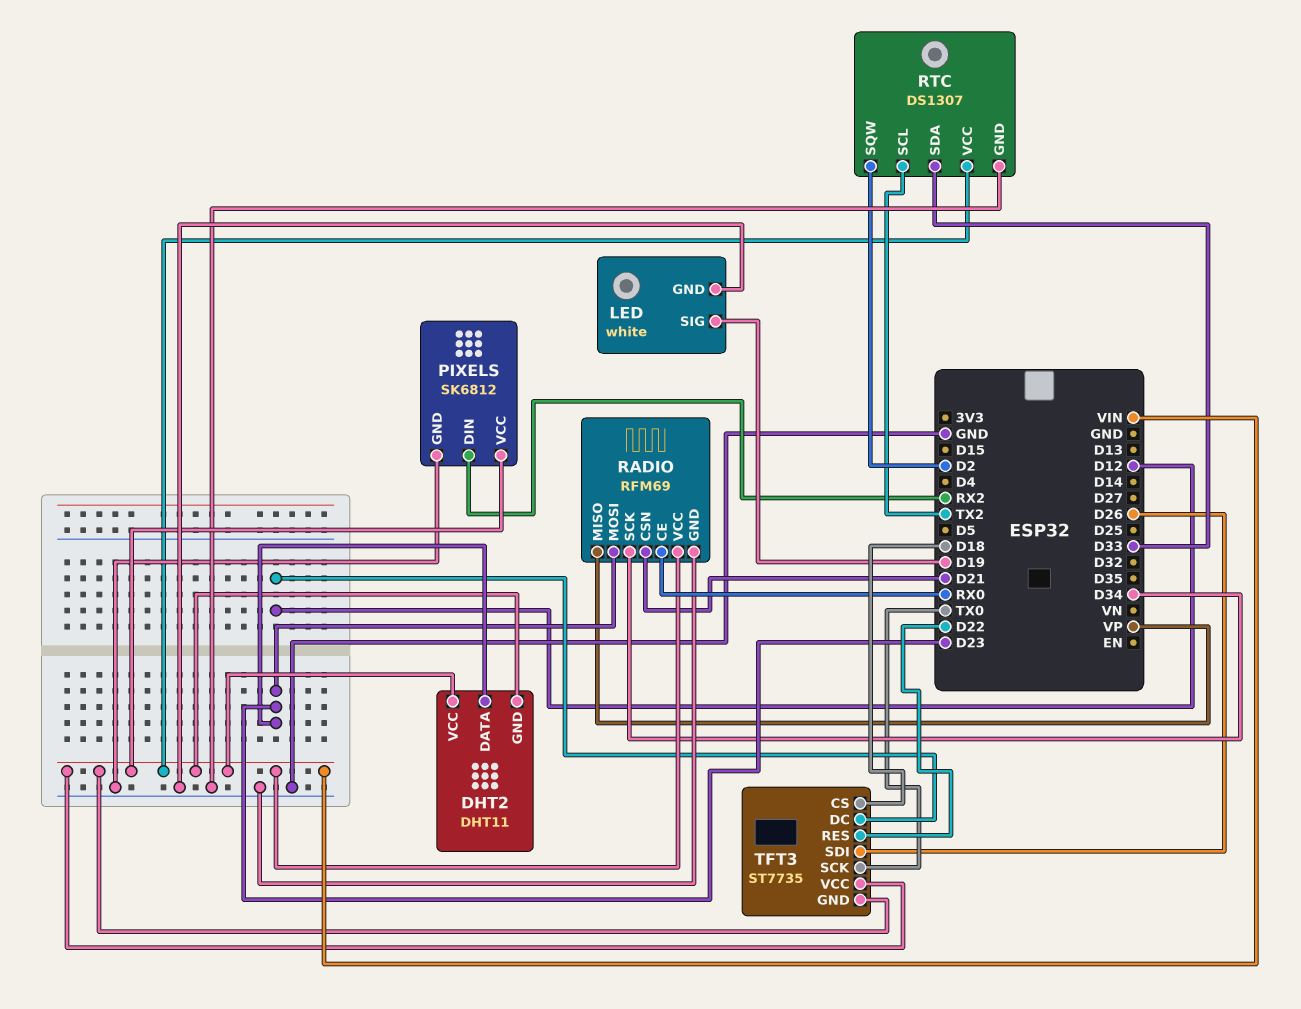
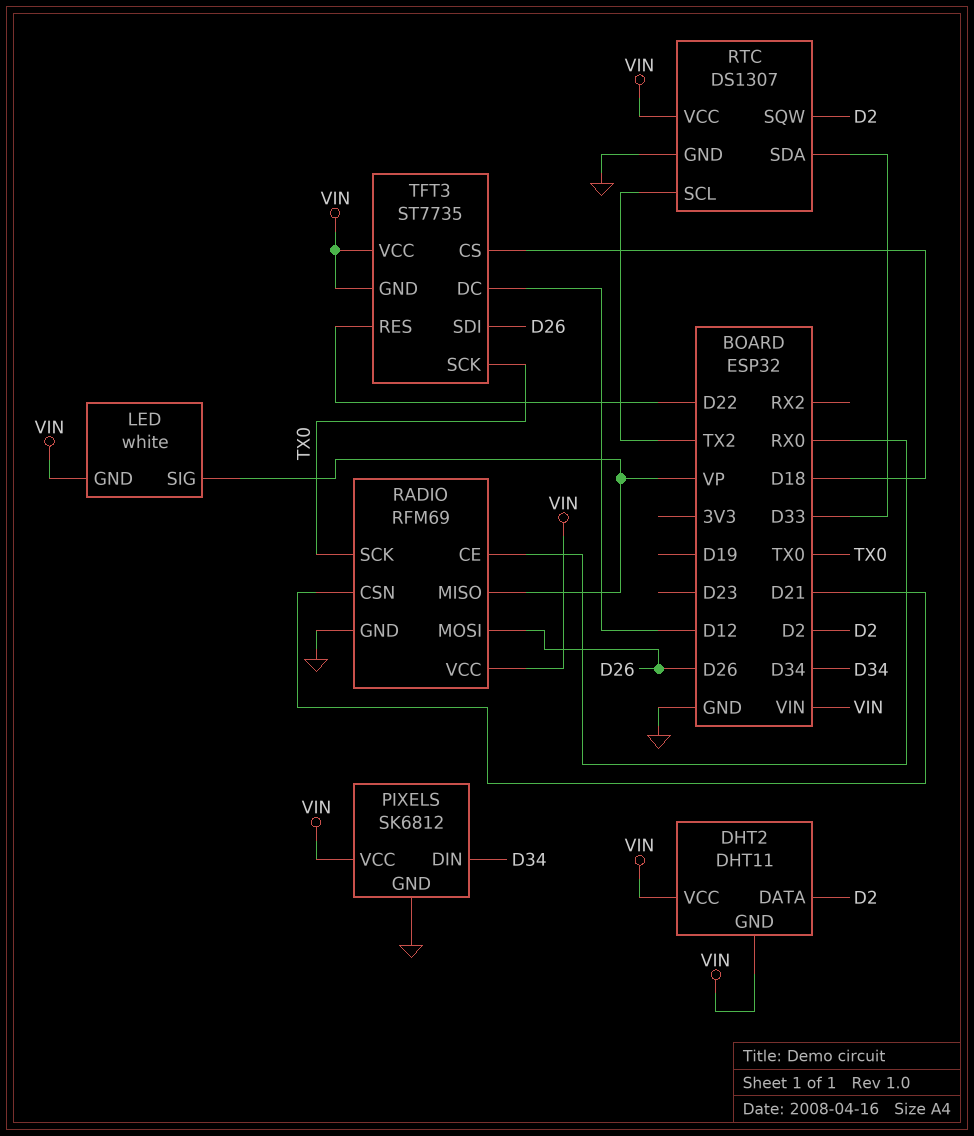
DHT2 pin DATA: D23 -> D2
LED pin GND: GND -> VIN
LED pin SIG: D19 -> VP
PIXELS pin DIN: RX2 -> D34
RADIO pin MOSI: D23 -> D26
RADIO pin SCK: D34 -> TX0

